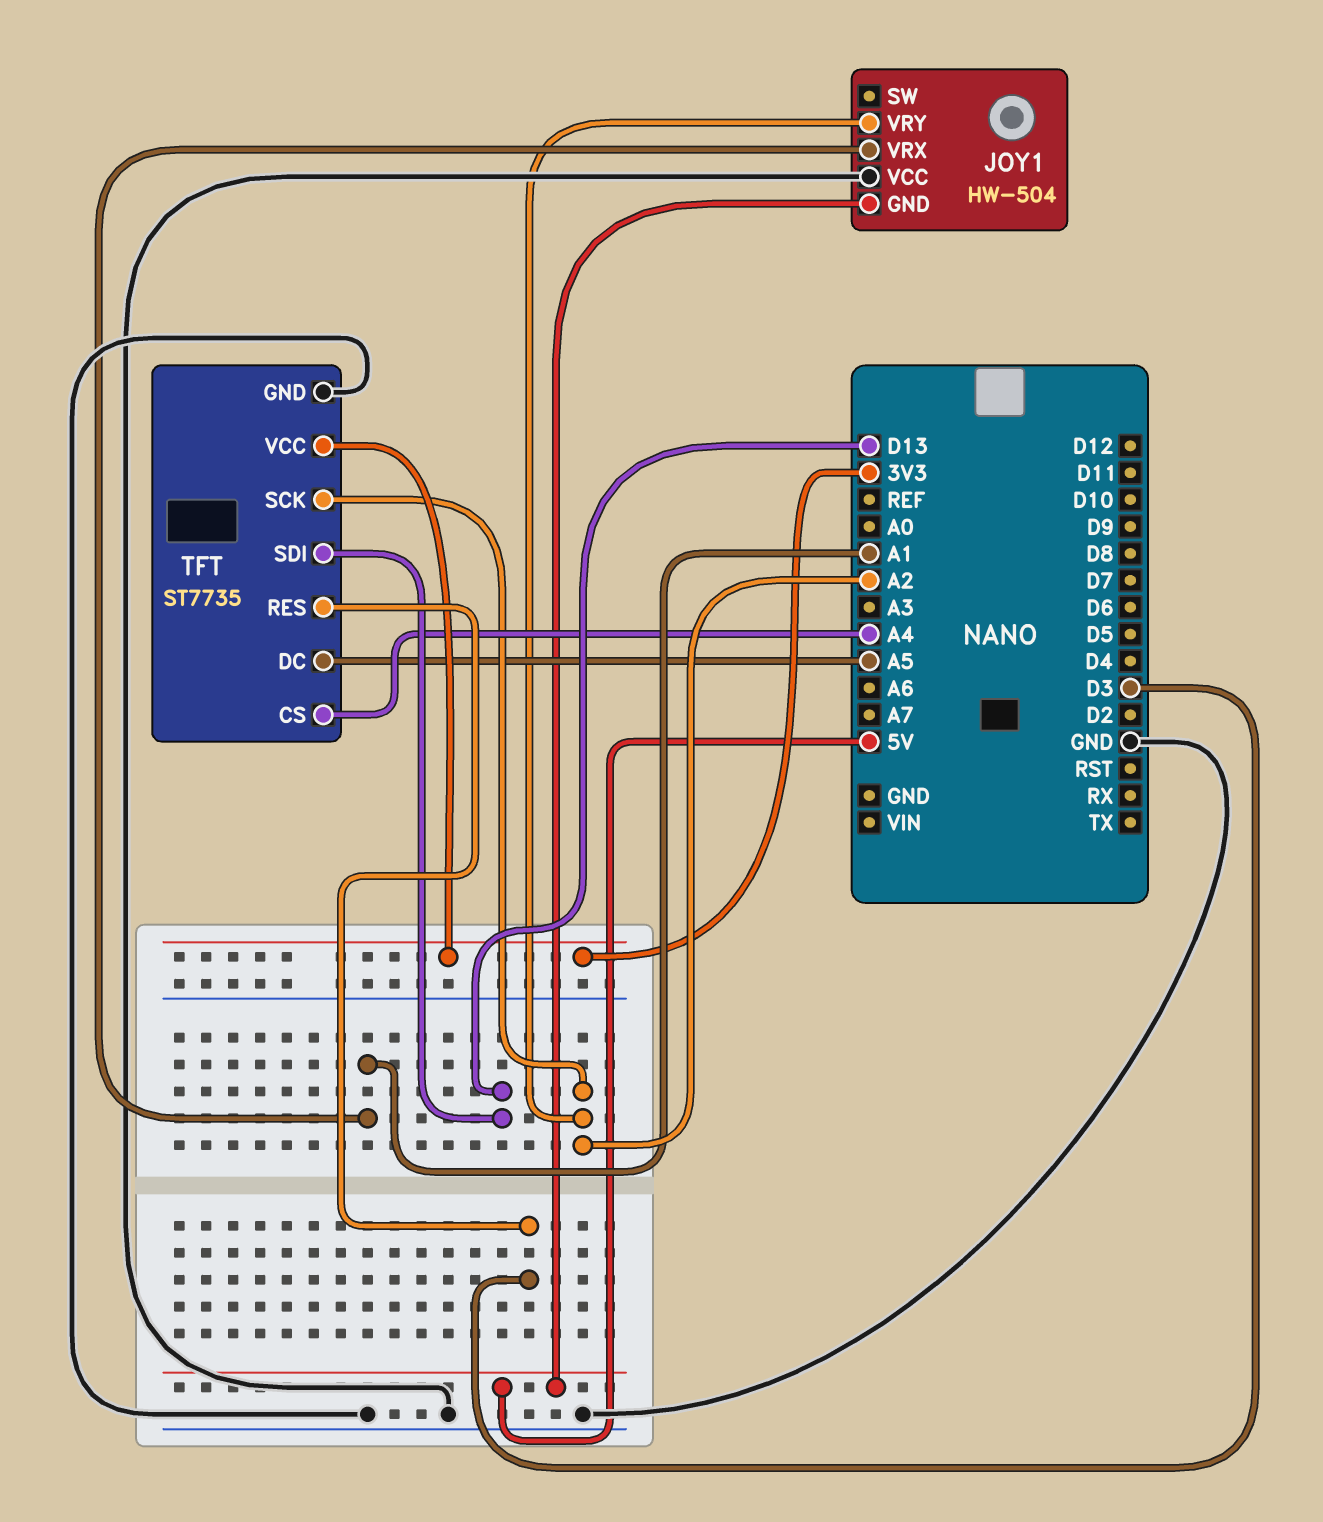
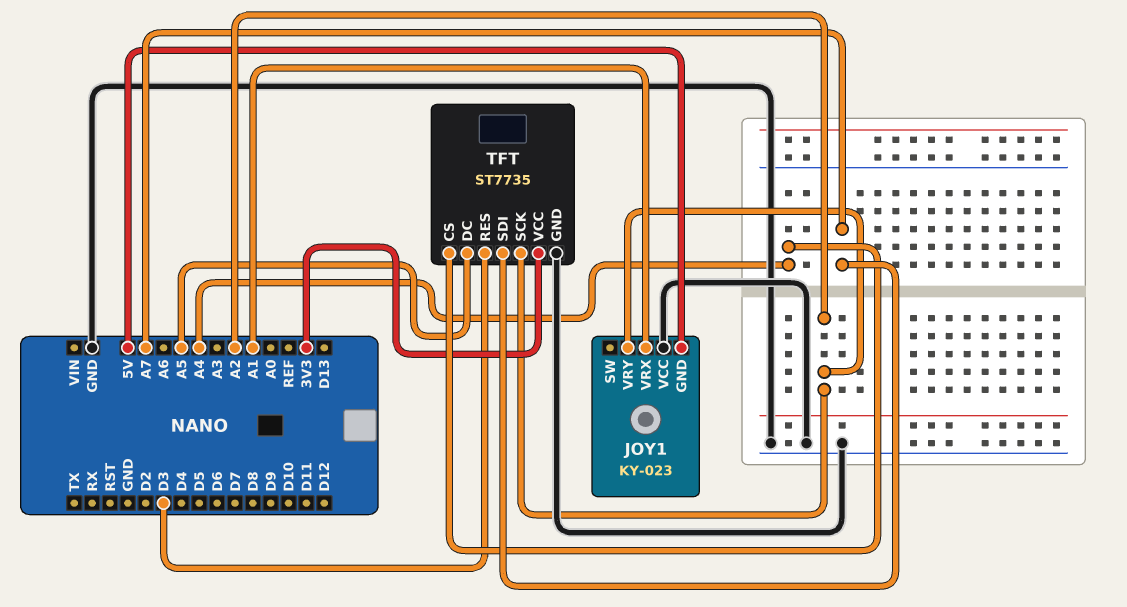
JOY1: HW-504 -> KY-023
TFT pin SDI: D13 -> A7

